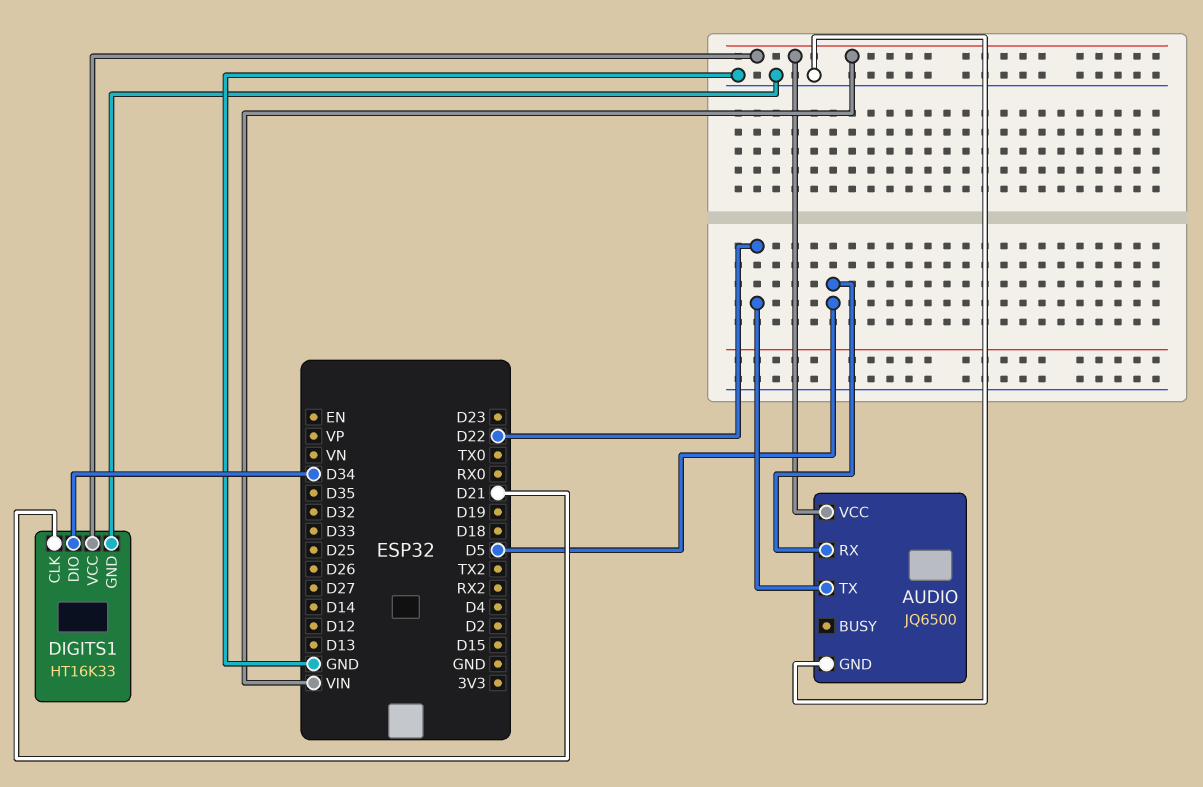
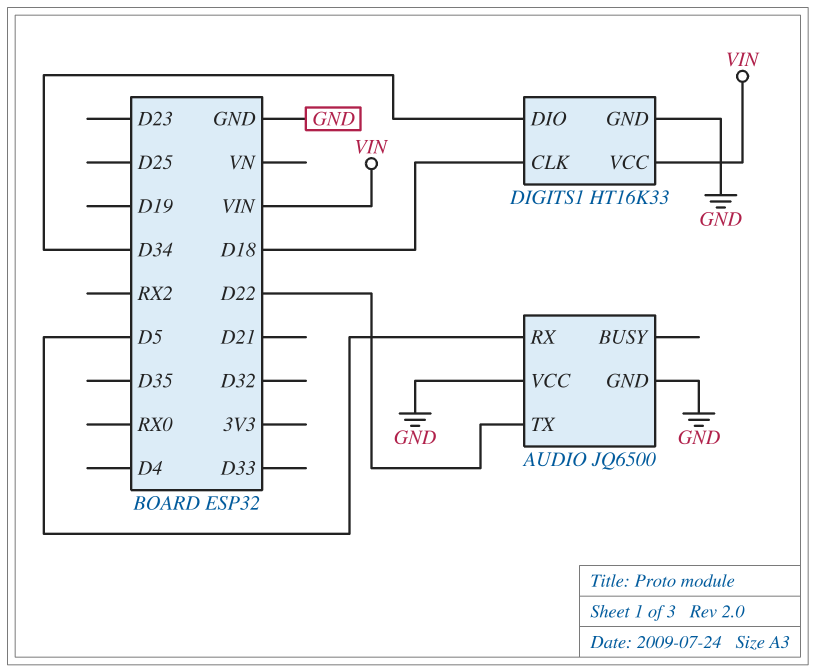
AUDIO pin VCC: VIN -> GND
DIGITS1 pin CLK: D21 -> D18

